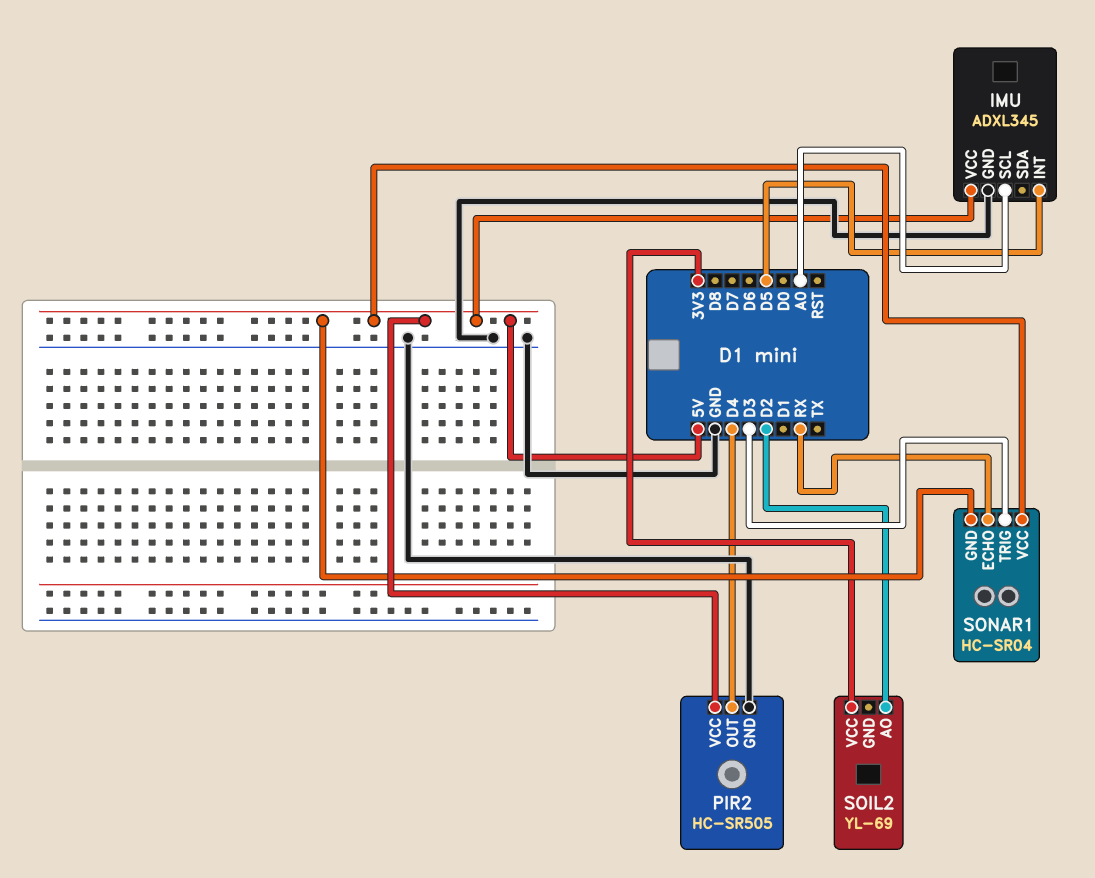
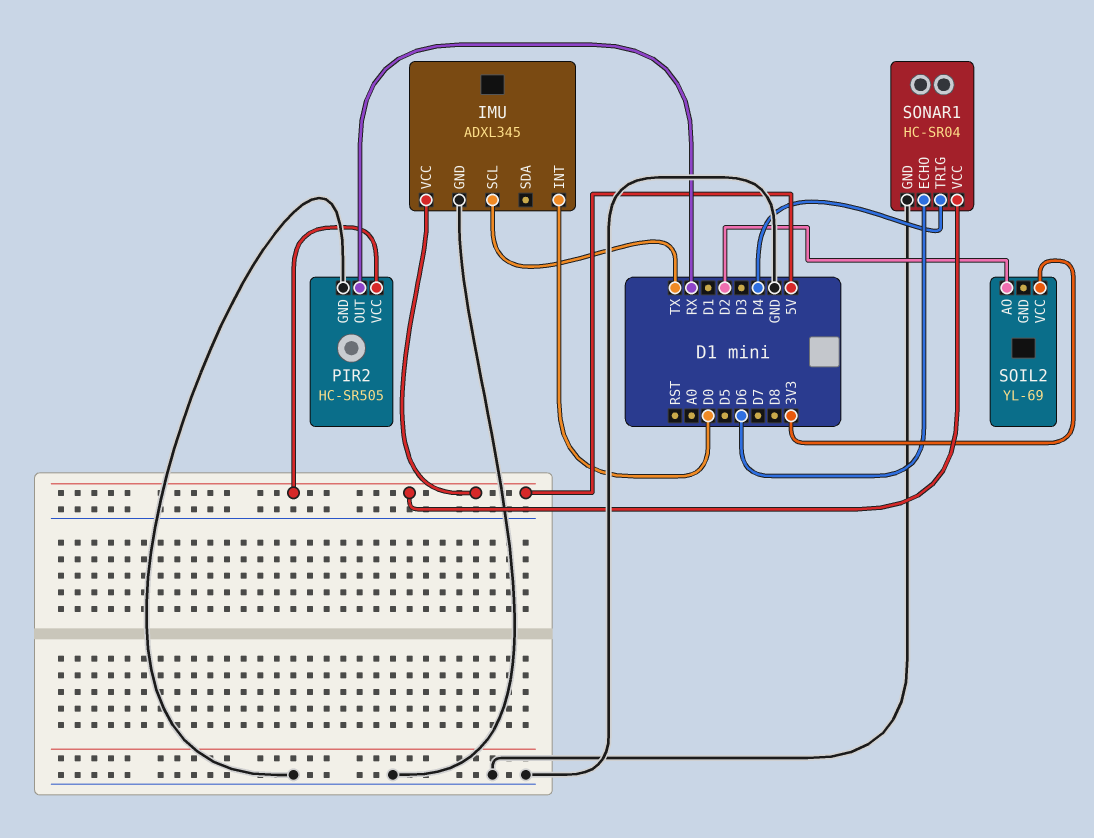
IMU pin INT: D5 -> D0
IMU pin SCL: A0 -> TX
PIR2 pin OUT: D4 -> RX
SONAR1 pin ECHO: RX -> D6
SONAR1 pin GND: 5V -> GND
SONAR1 pin TRIG: D3 -> D4

